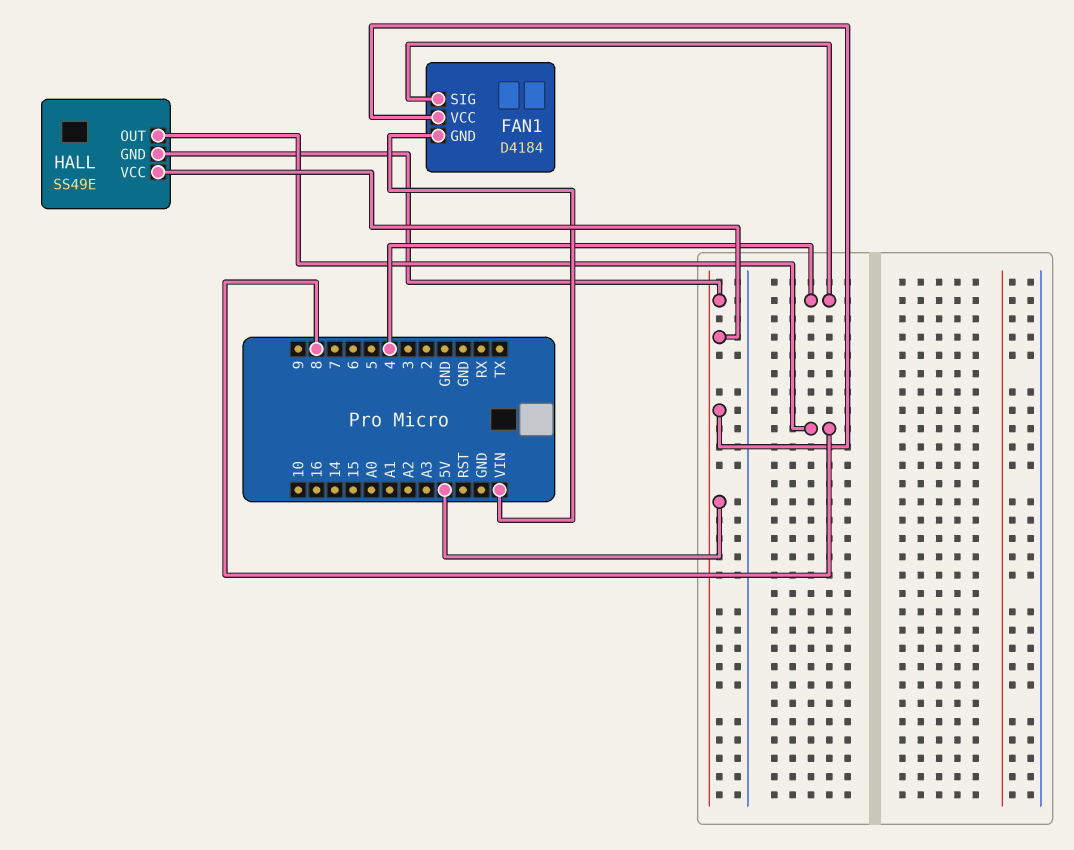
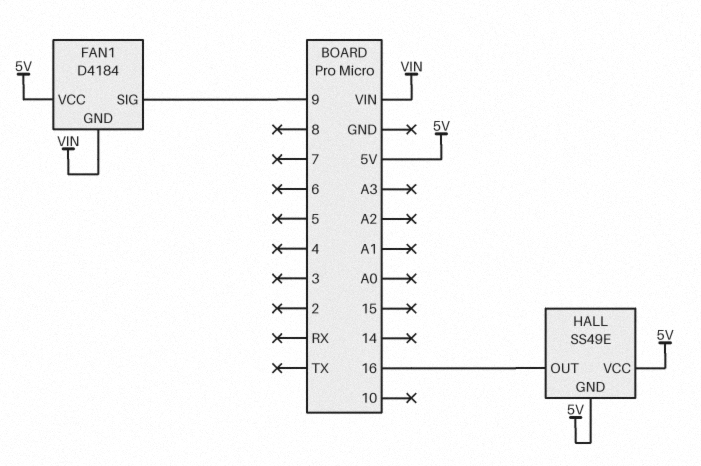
FAN1 pin SIG: 4 -> 9
HALL pin OUT: 8 -> 16

